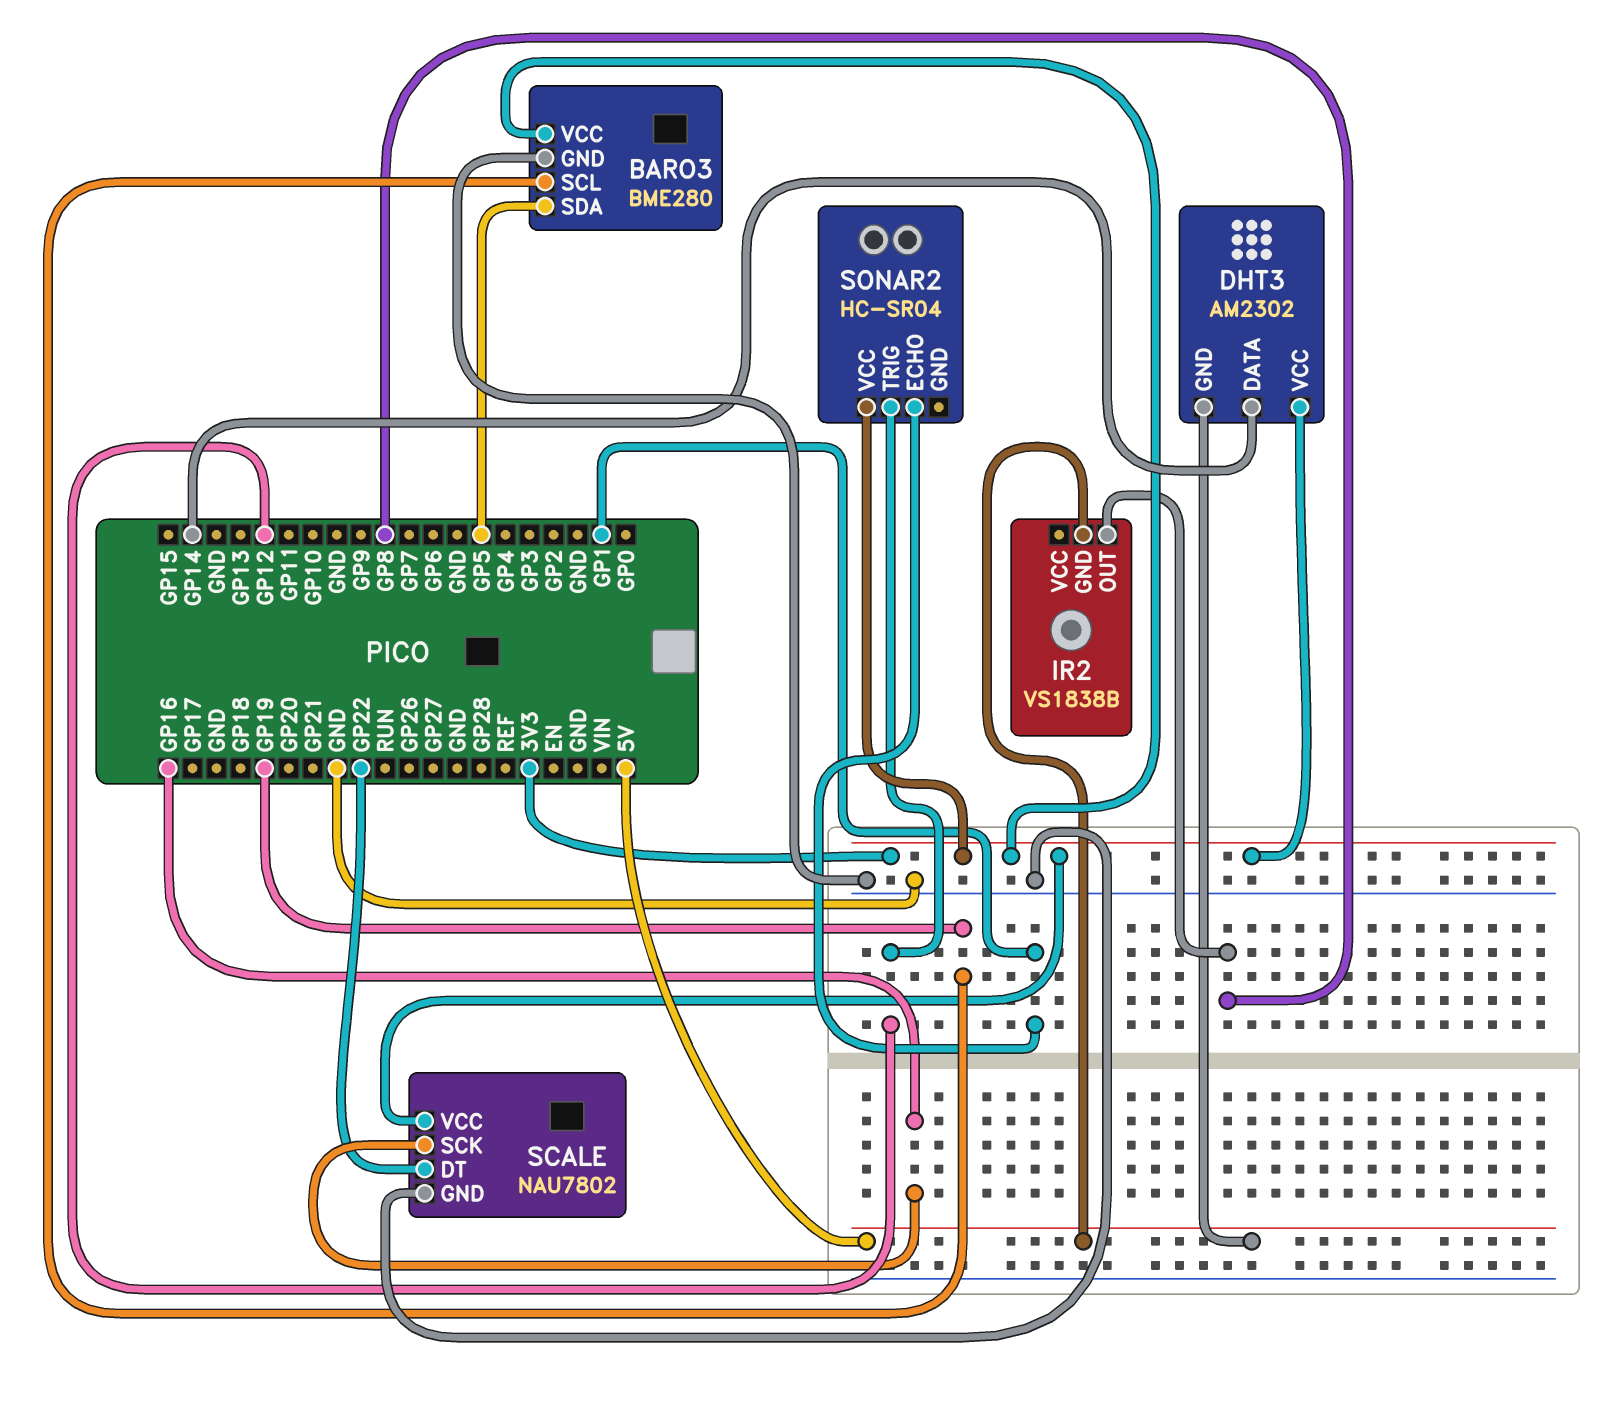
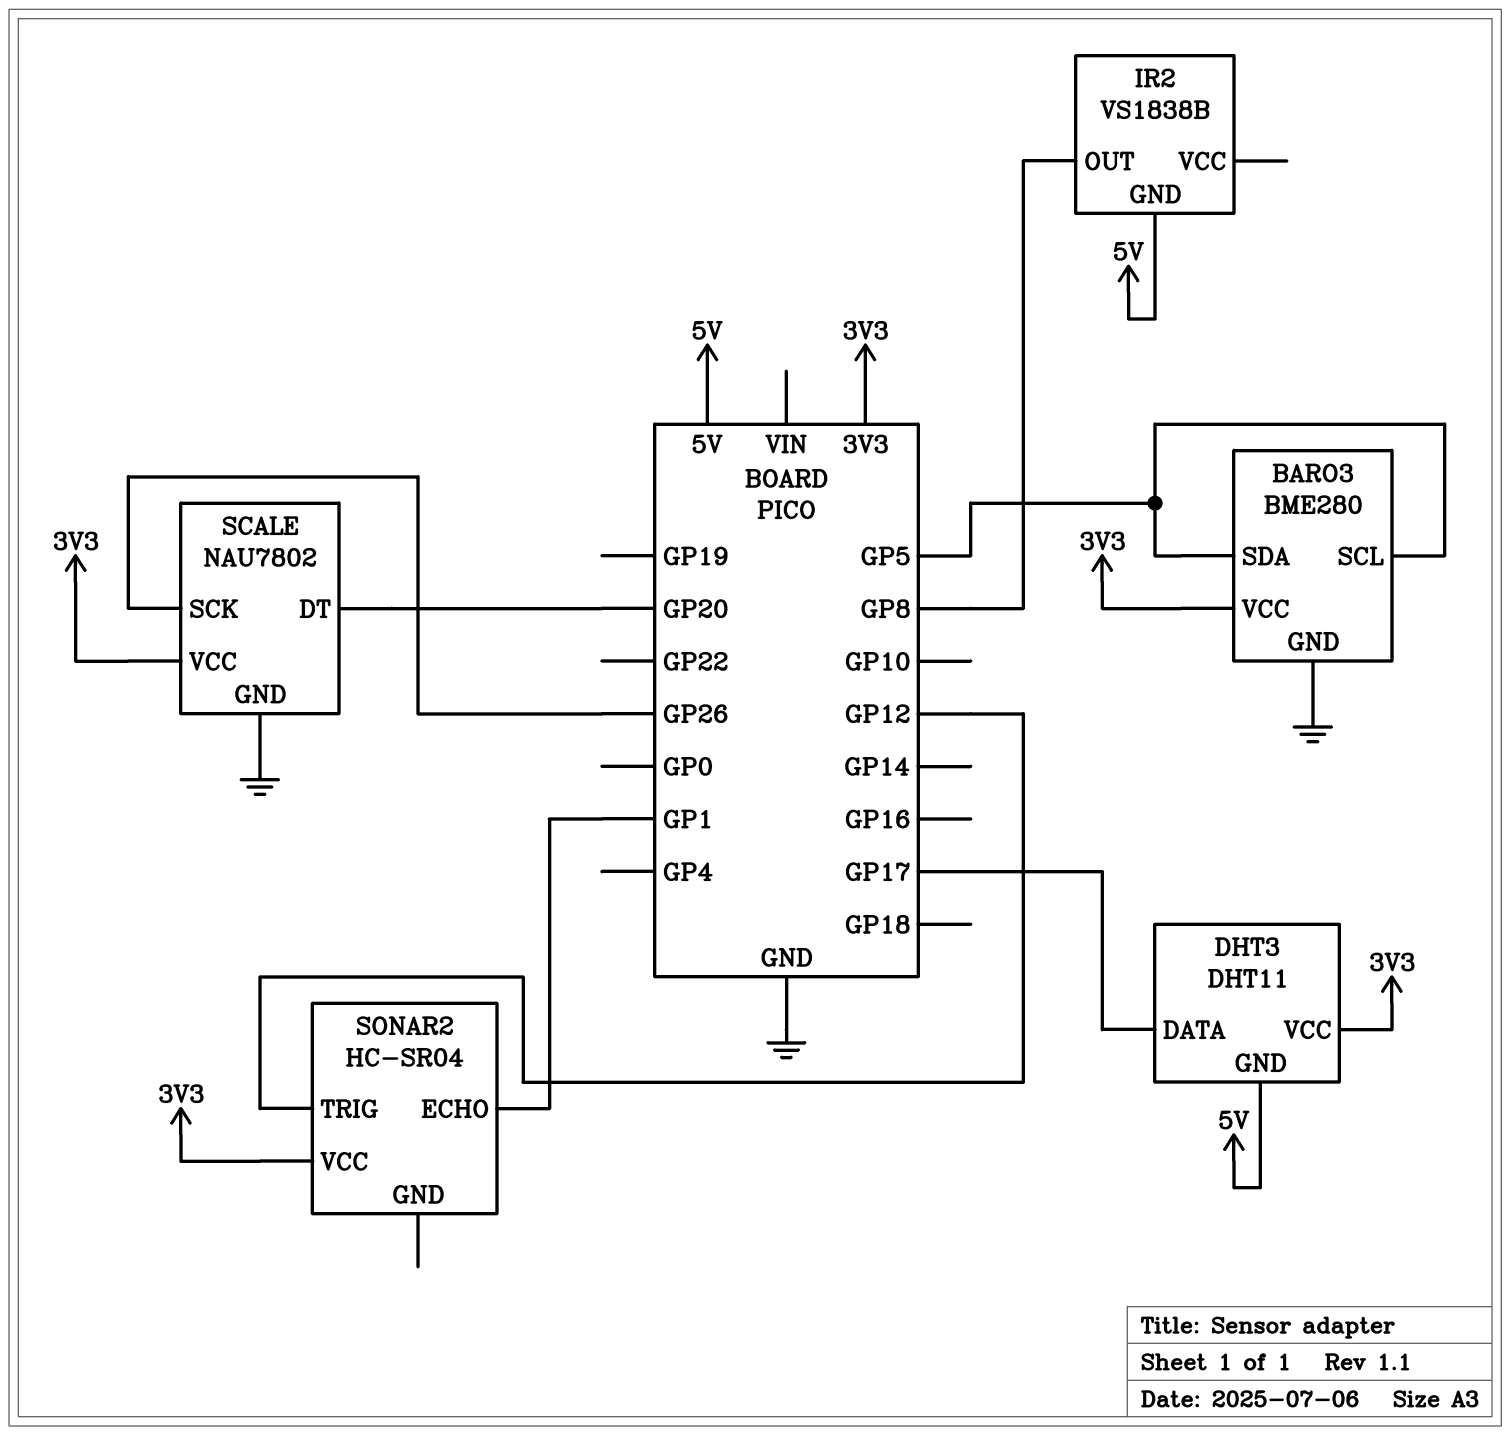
BARO3 pin SCL: GP19 -> GP5
DHT3: AM2302 -> DHT11
DHT3 pin DATA: GP14 -> GP17
SCALE pin DT: GP22 -> GP20
SCALE pin SCK: GP16 -> GP26

